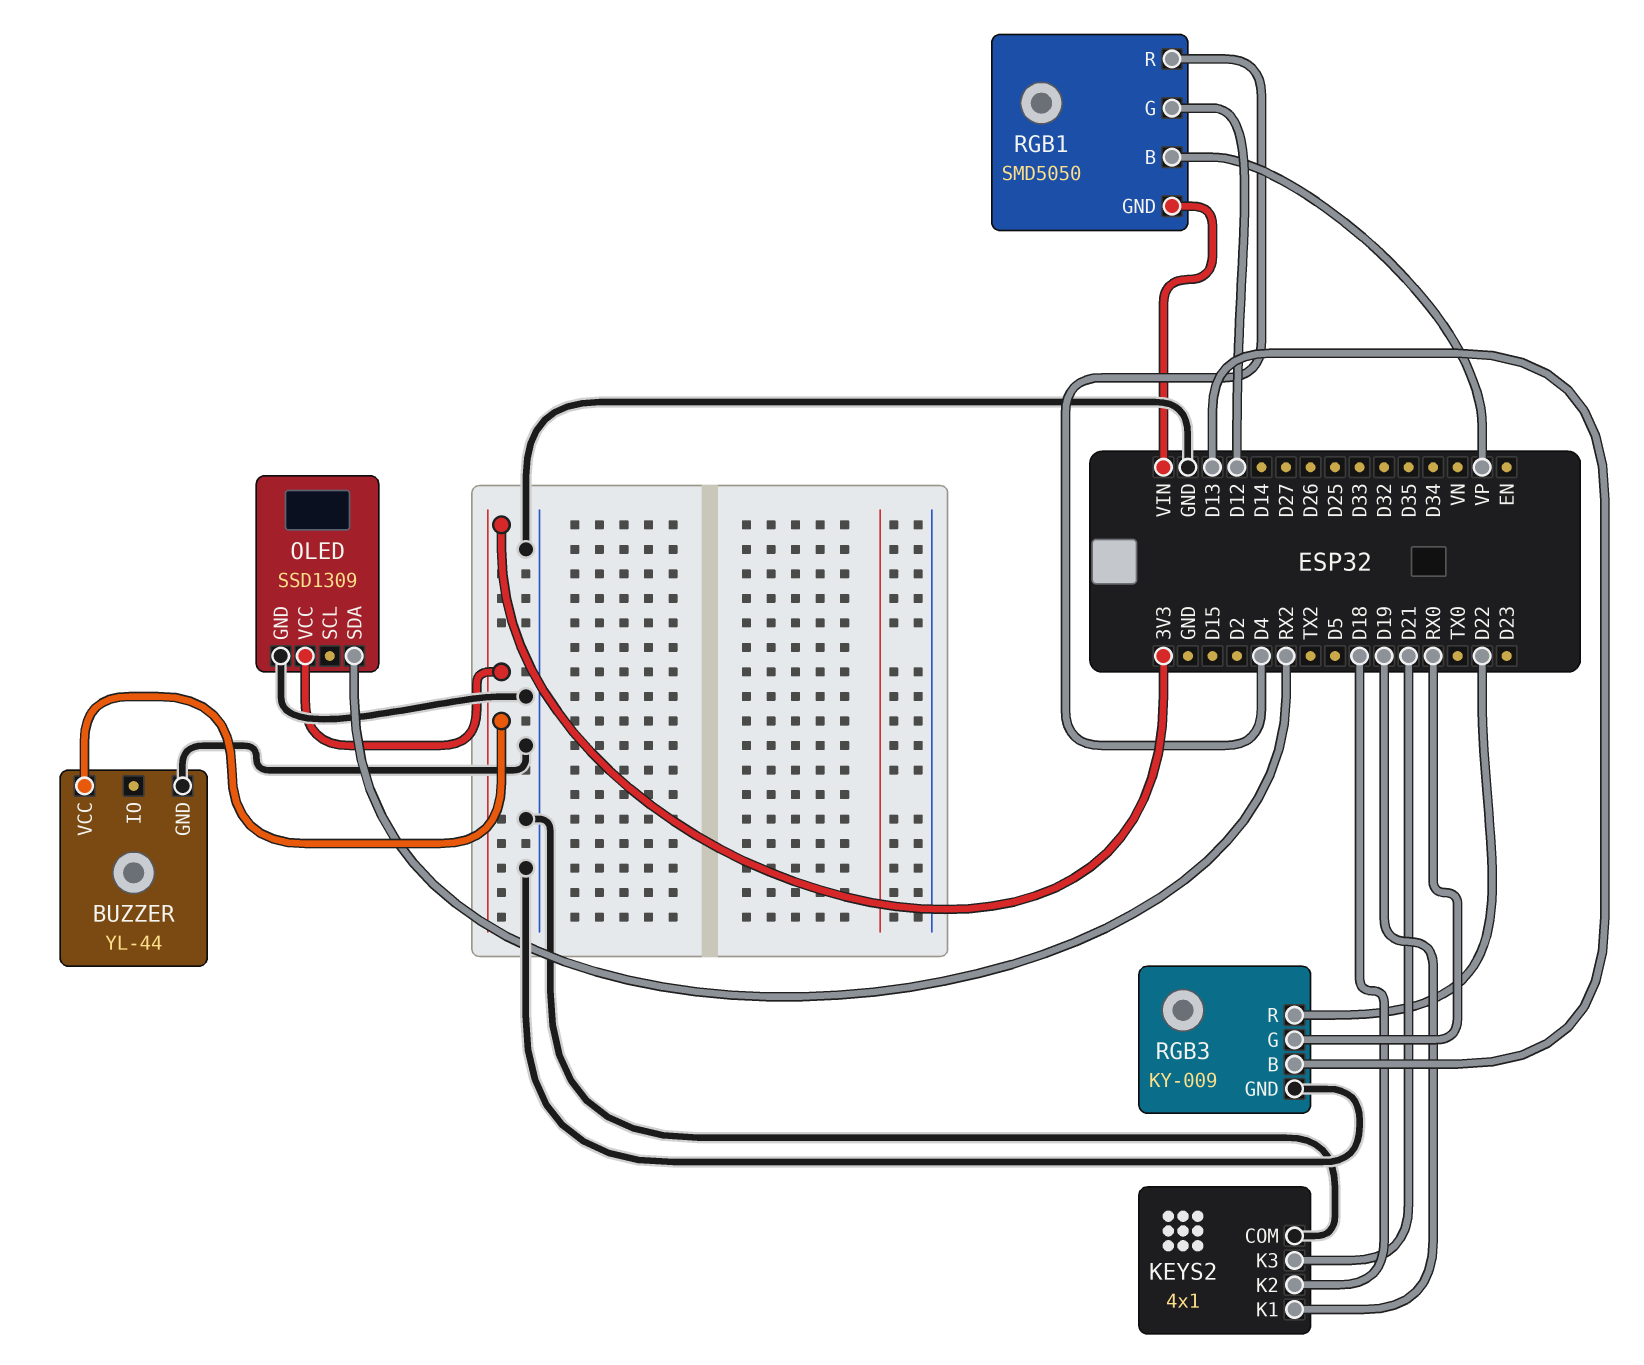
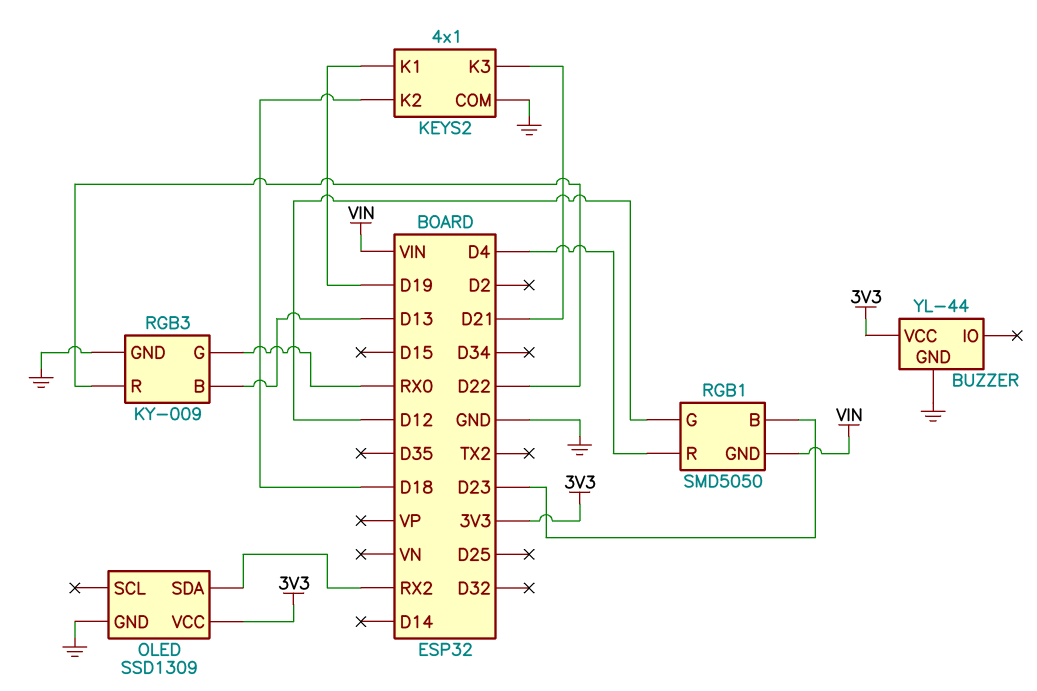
RGB1 pin B: VP -> D23

